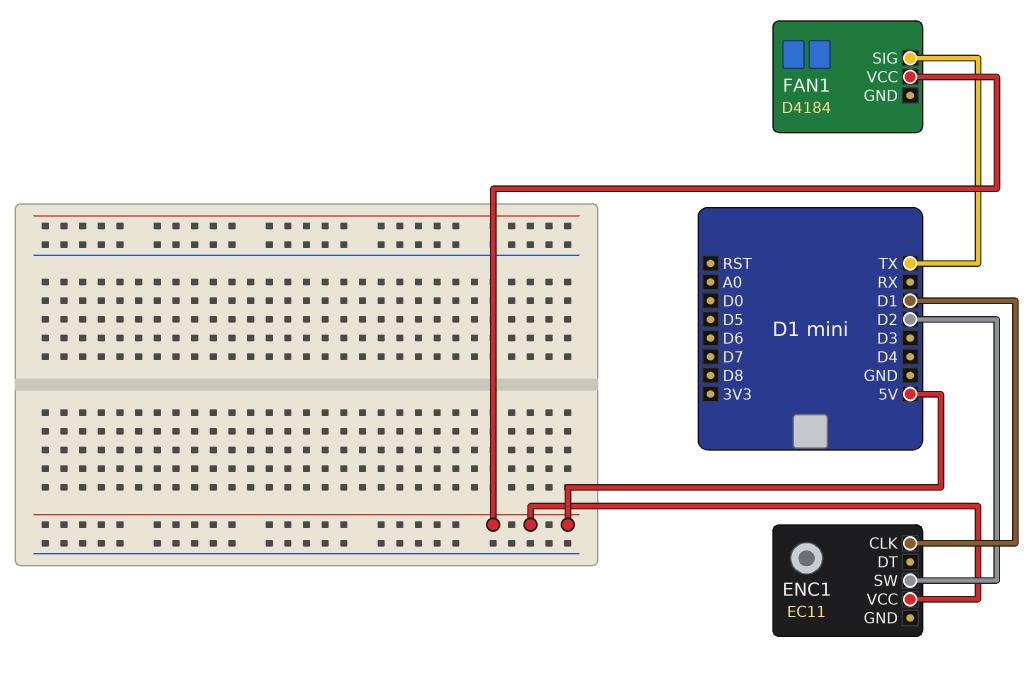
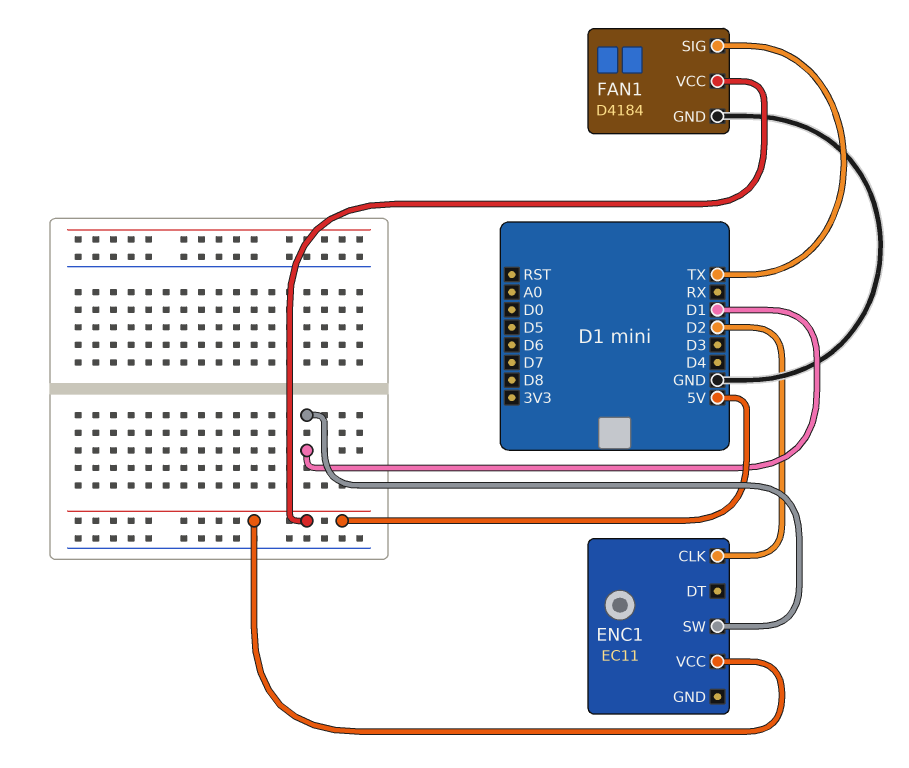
ENC1 pin CLK: D1 -> D2
ENC1 pin SW: D2 -> D1
FAN1 pin GND: none -> GND

